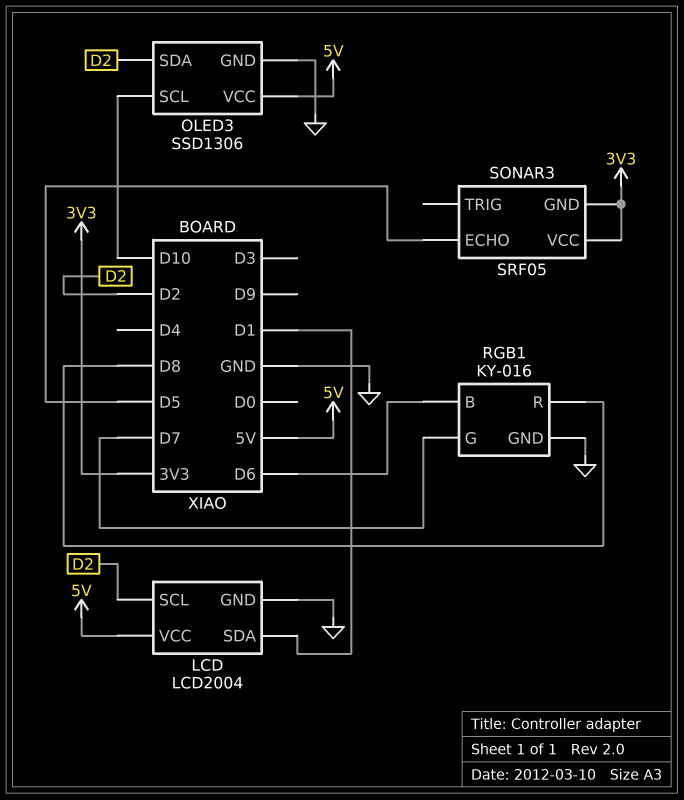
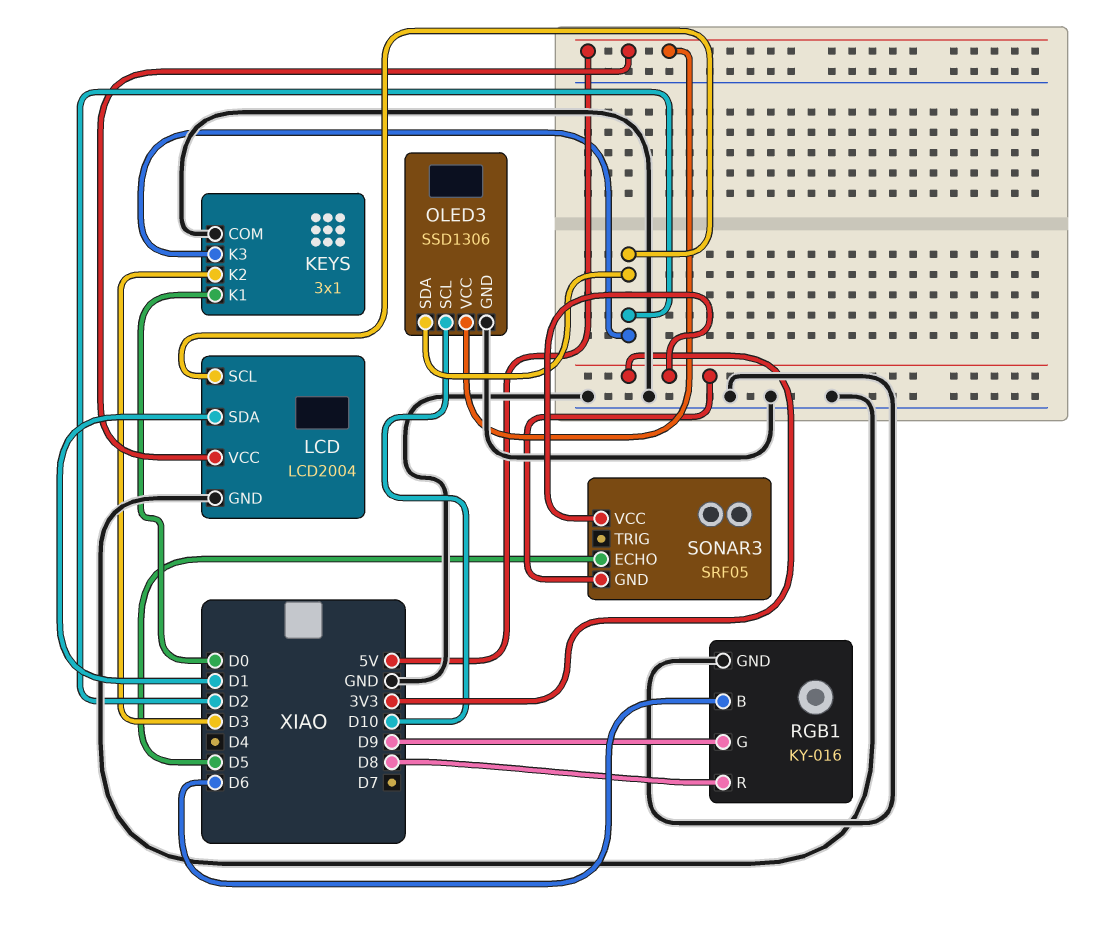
KEYS: none -> 3x1
KEYS pin COM: none -> GND
KEYS pin K1: none -> D0
KEYS pin K2: none -> D3
KEYS pin K3: none -> D2
RGB1 pin G: D7 -> D9

